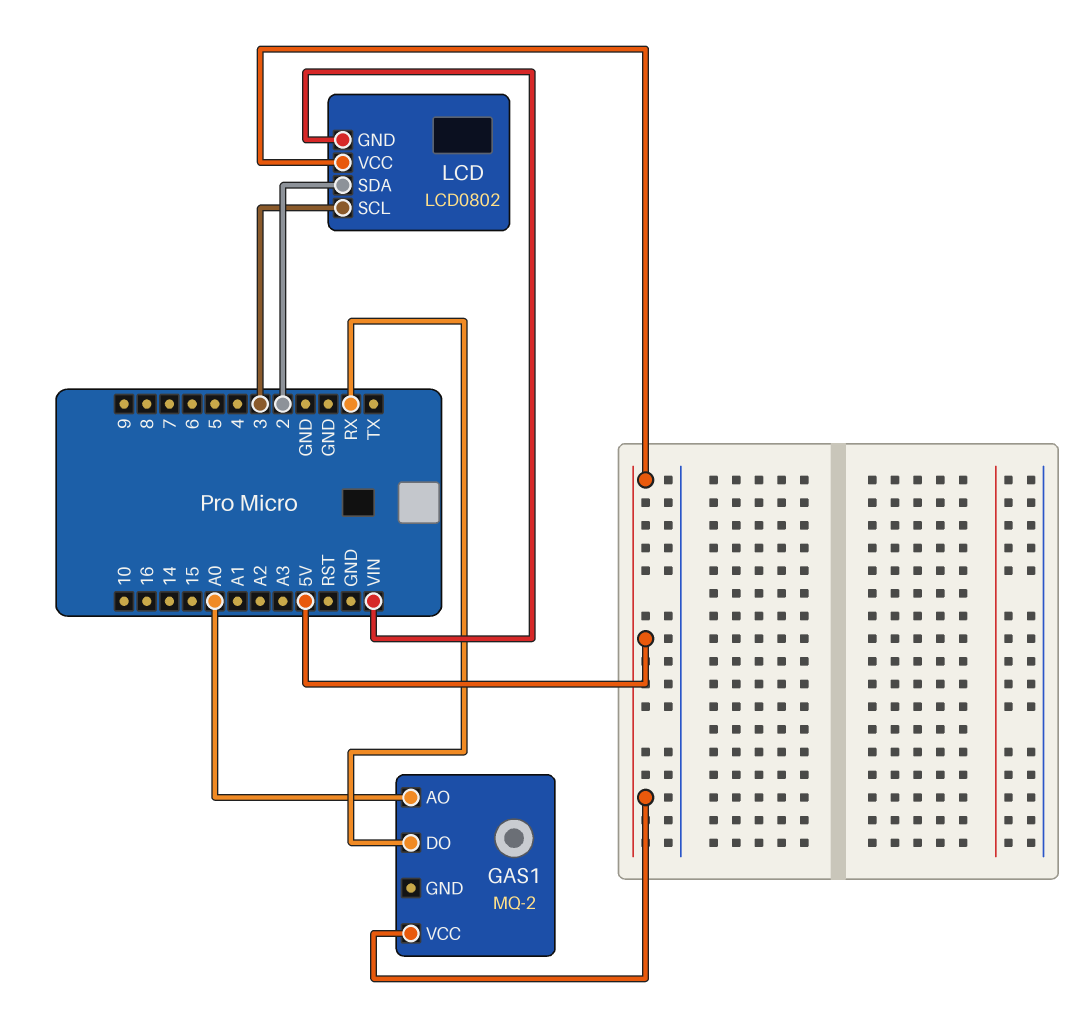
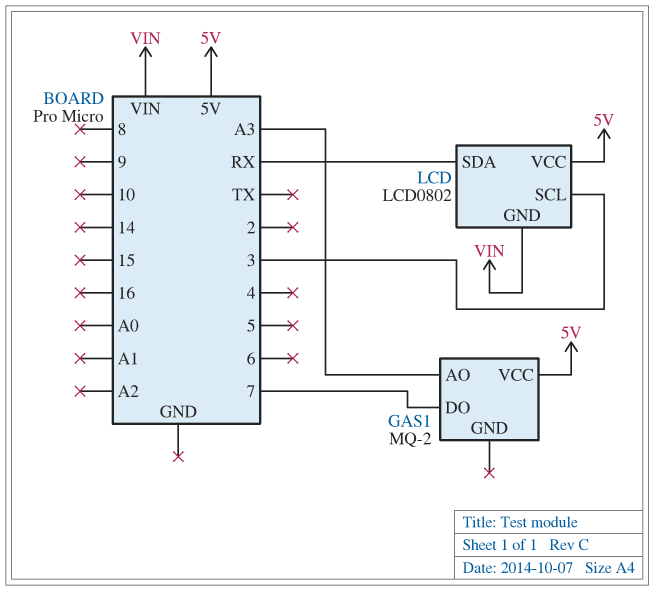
GAS1 pin AO: A0 -> A3
GAS1 pin DO: RX -> 7
LCD pin SDA: 2 -> RX

